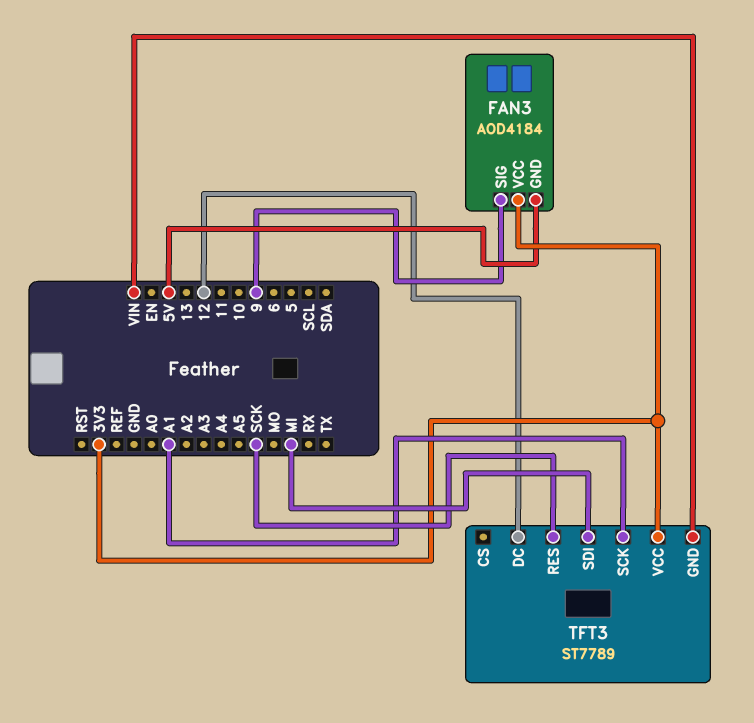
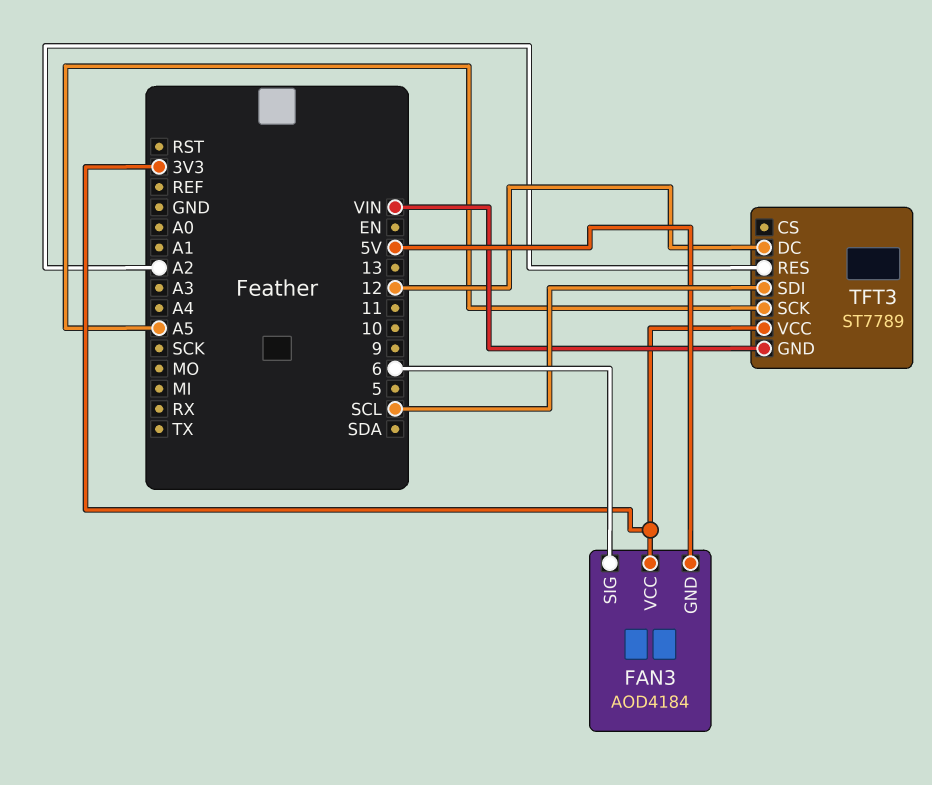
FAN3 pin SIG: 9 -> 6
TFT3 pin RES: SCK -> A2
TFT3 pin SCK: A1 -> A5
TFT3 pin SDI: MI -> SCL

